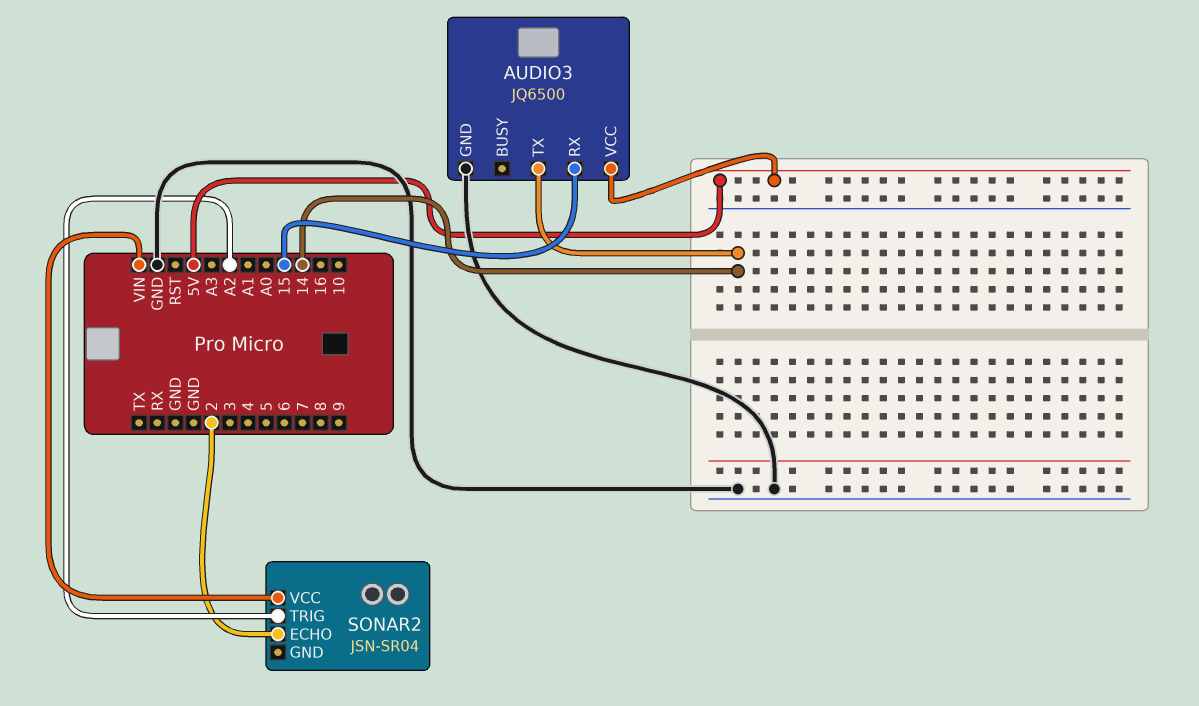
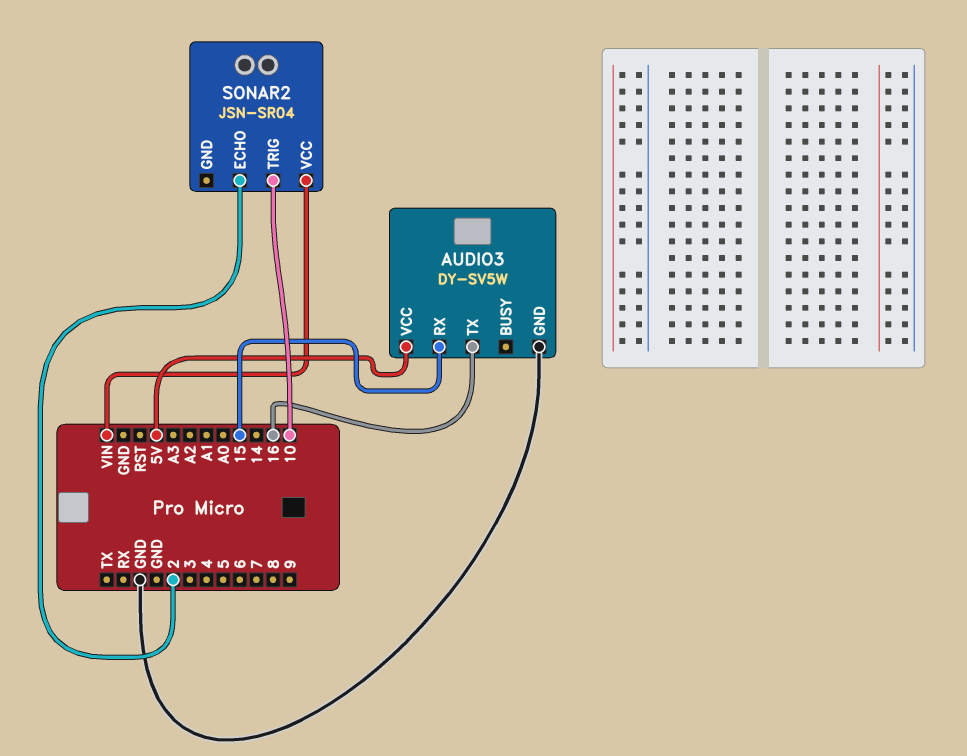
AUDIO3: JQ6500 -> DY-SV5W
AUDIO3 pin TX: 14 -> 16
SONAR2 pin TRIG: A2 -> 10

